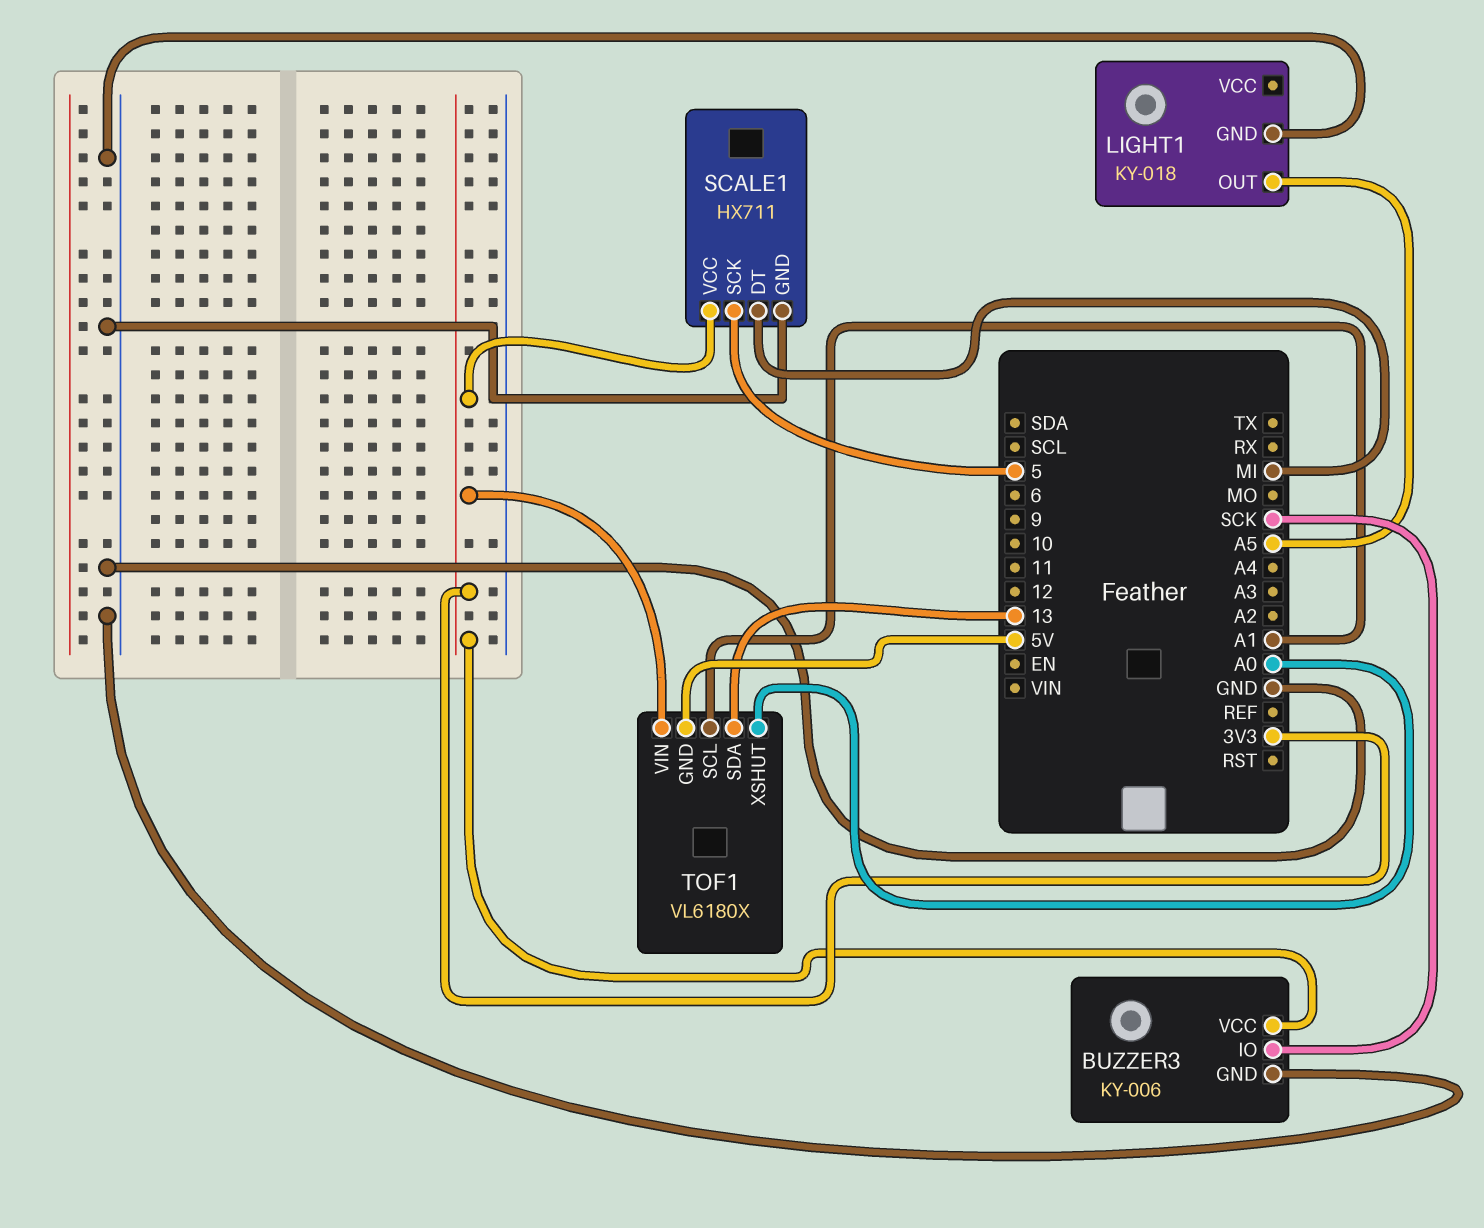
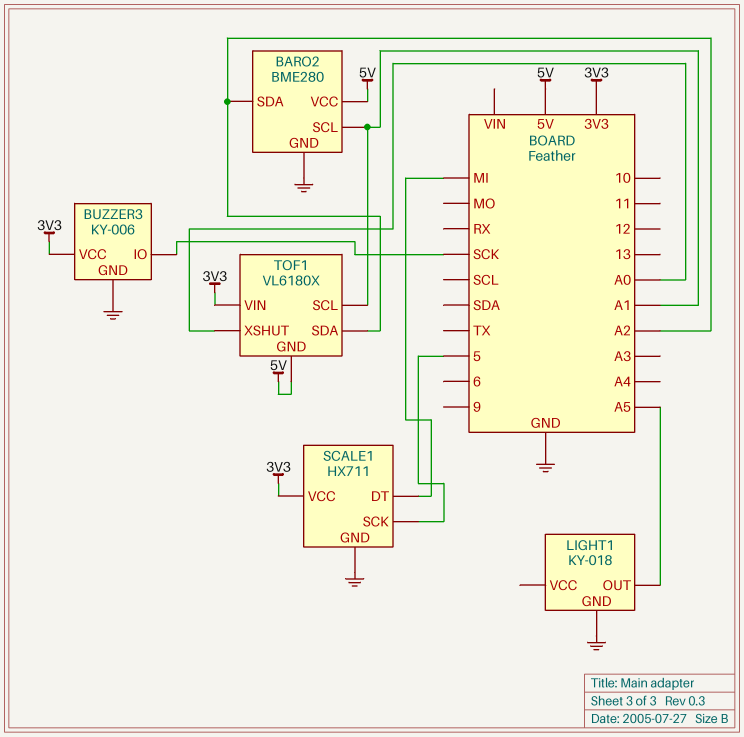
BARO2: none -> BME280
BARO2 pin GND: none -> GND
BARO2 pin SCL: none -> A1
BARO2 pin SDA: none -> A2
BARO2 pin VCC: none -> 5V
TOF1 pin SDA: 13 -> A2

